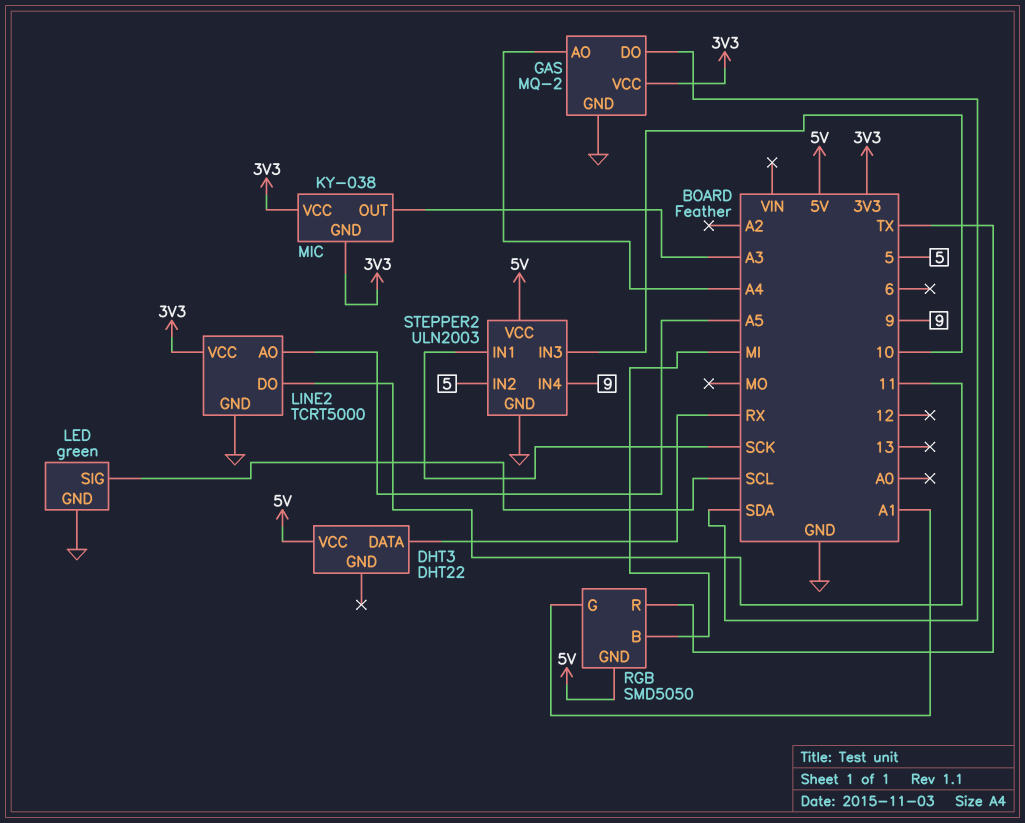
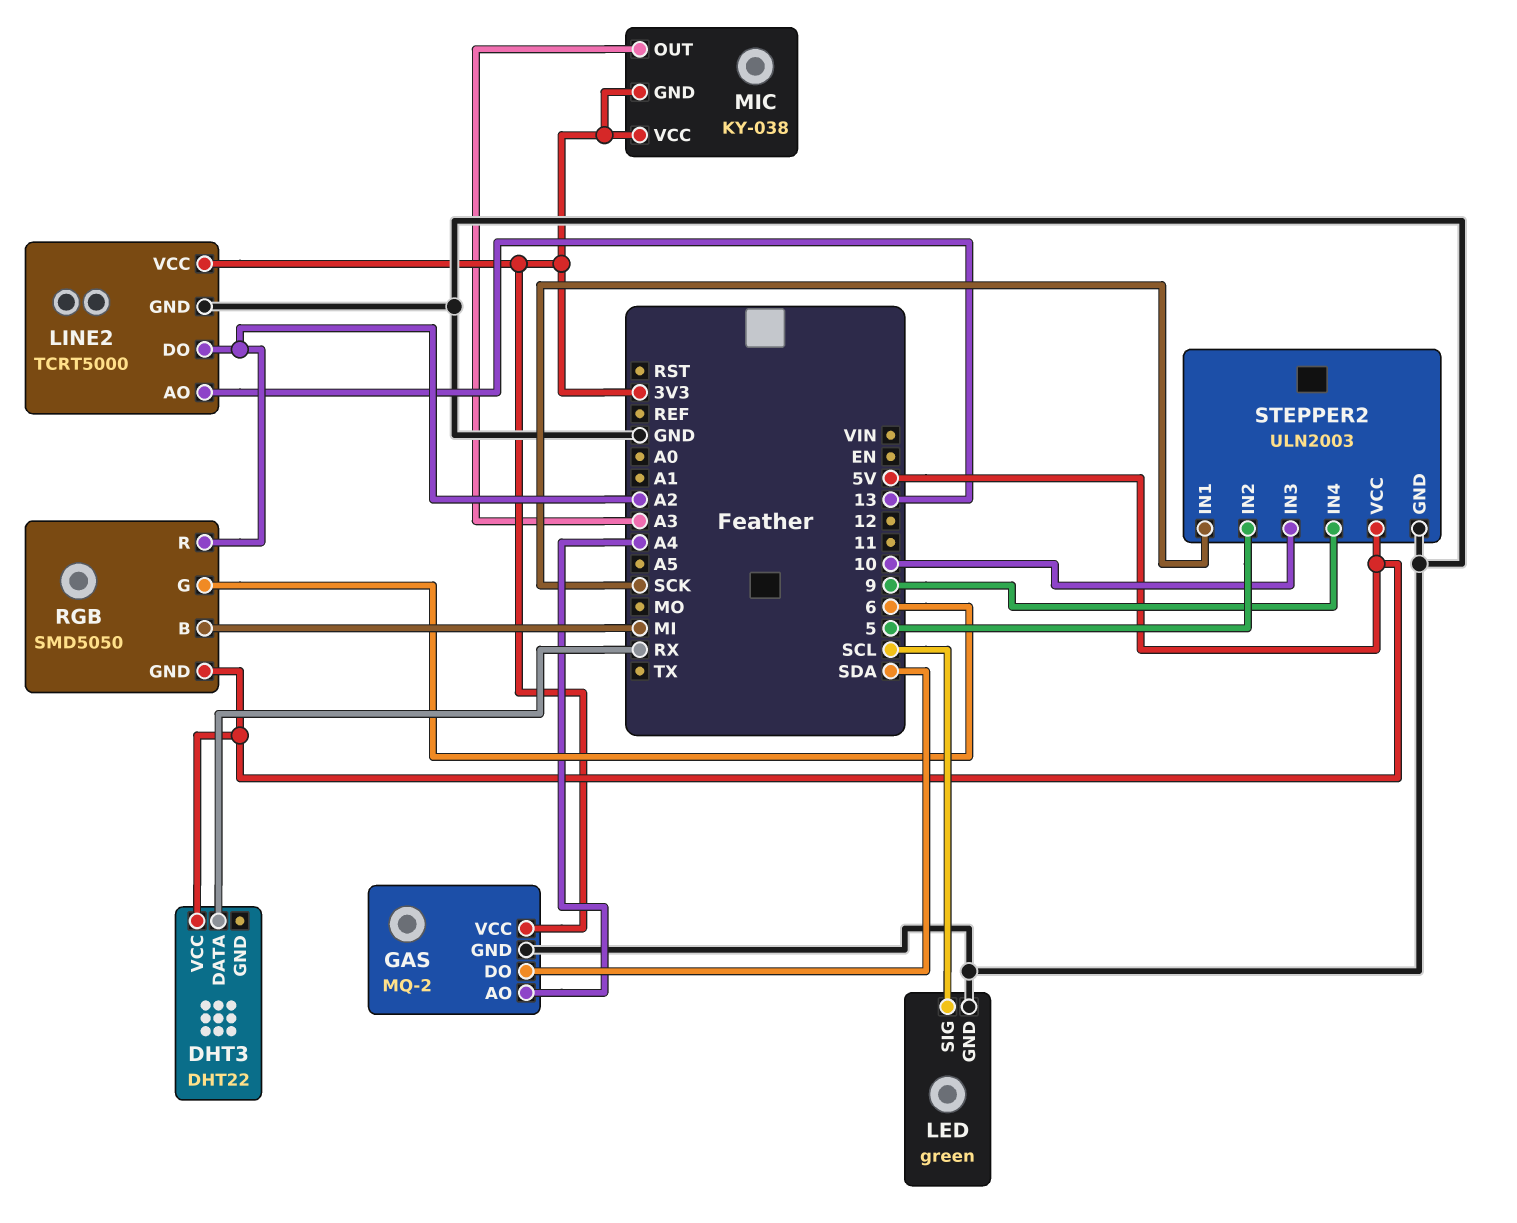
LINE2 pin AO: A5 -> 13
LINE2 pin DO: 11 -> A2
RGB pin G: A1 -> 6
RGB pin R: TX -> A2

